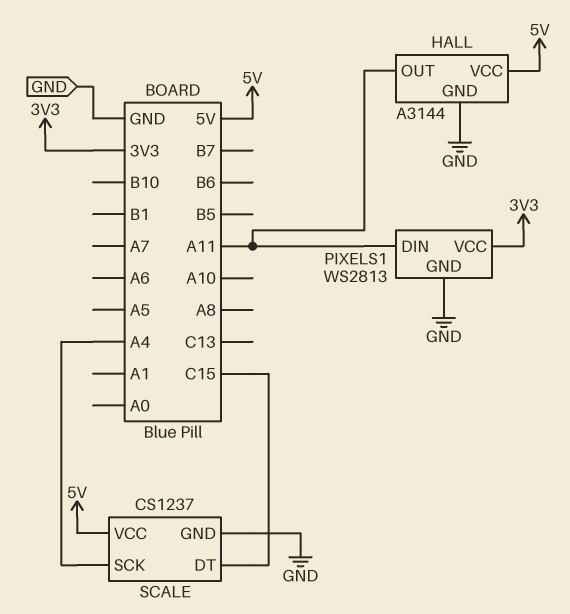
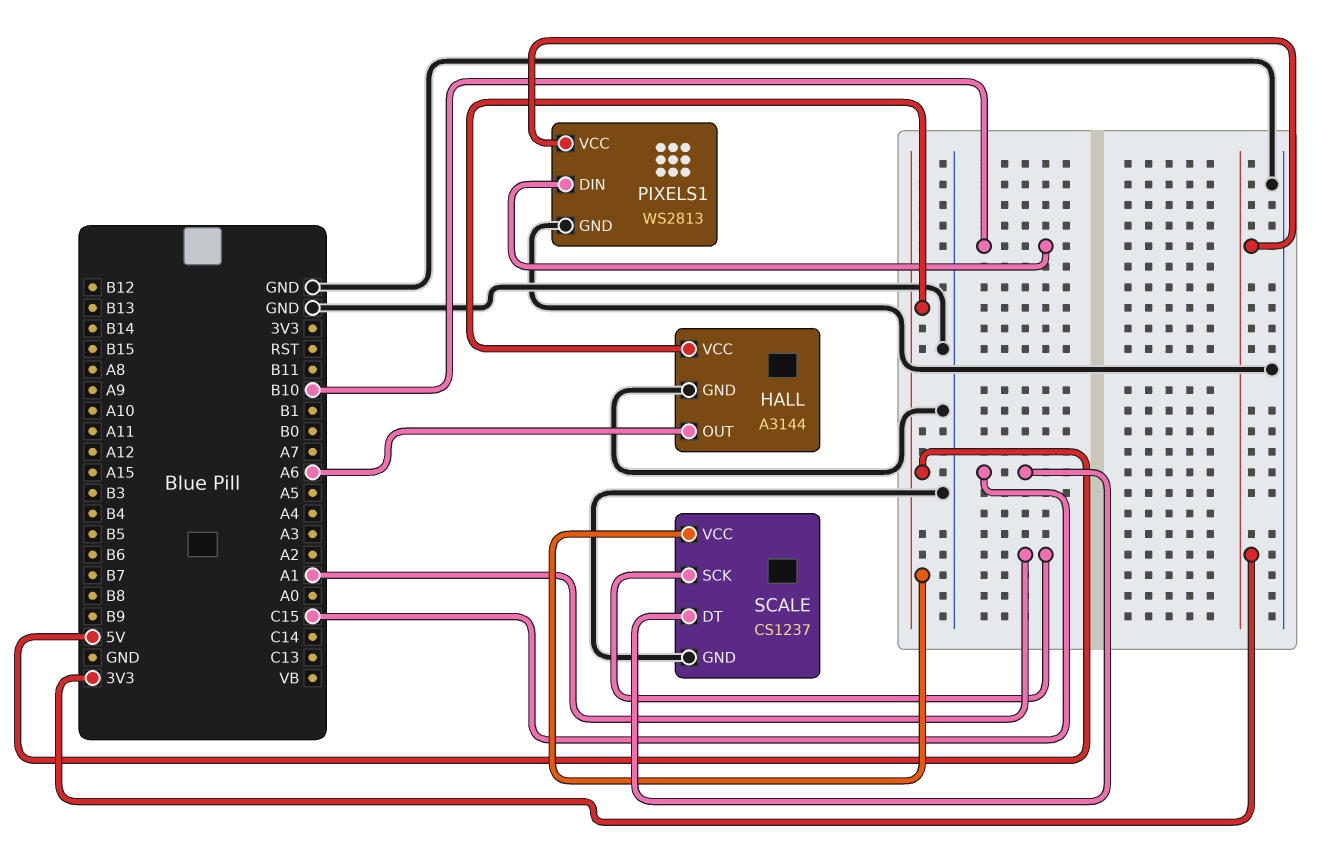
HALL pin OUT: A11 -> A6
PIXELS1 pin DIN: A11 -> B10
SCALE pin SCK: A4 -> A1

